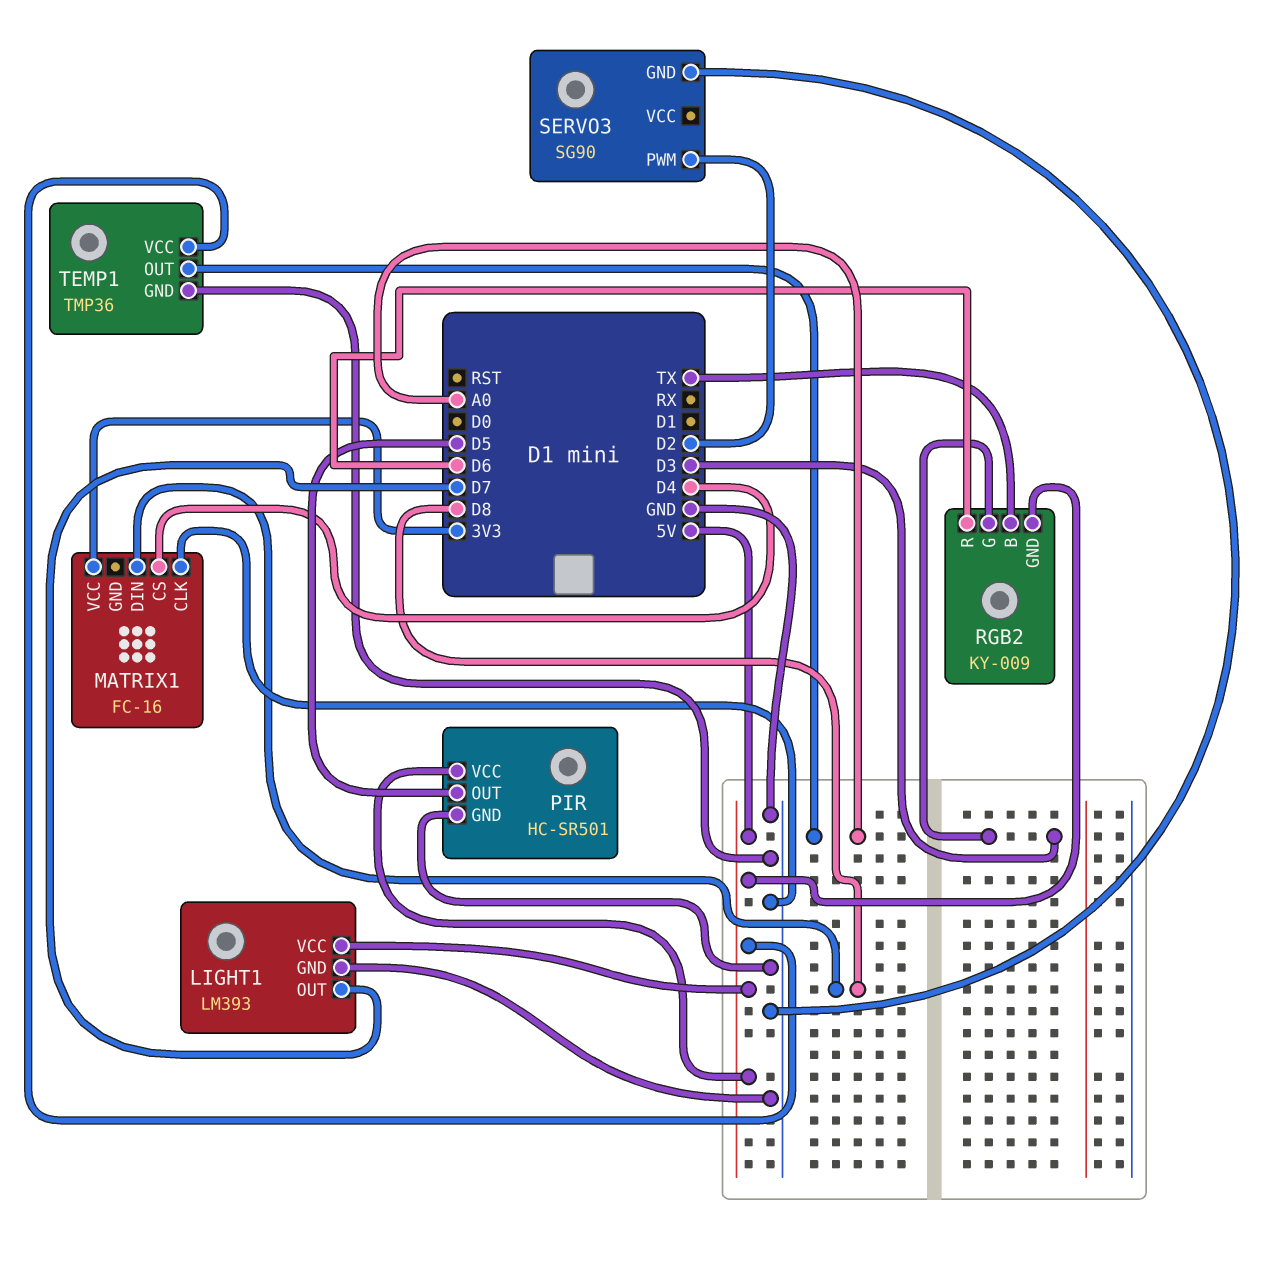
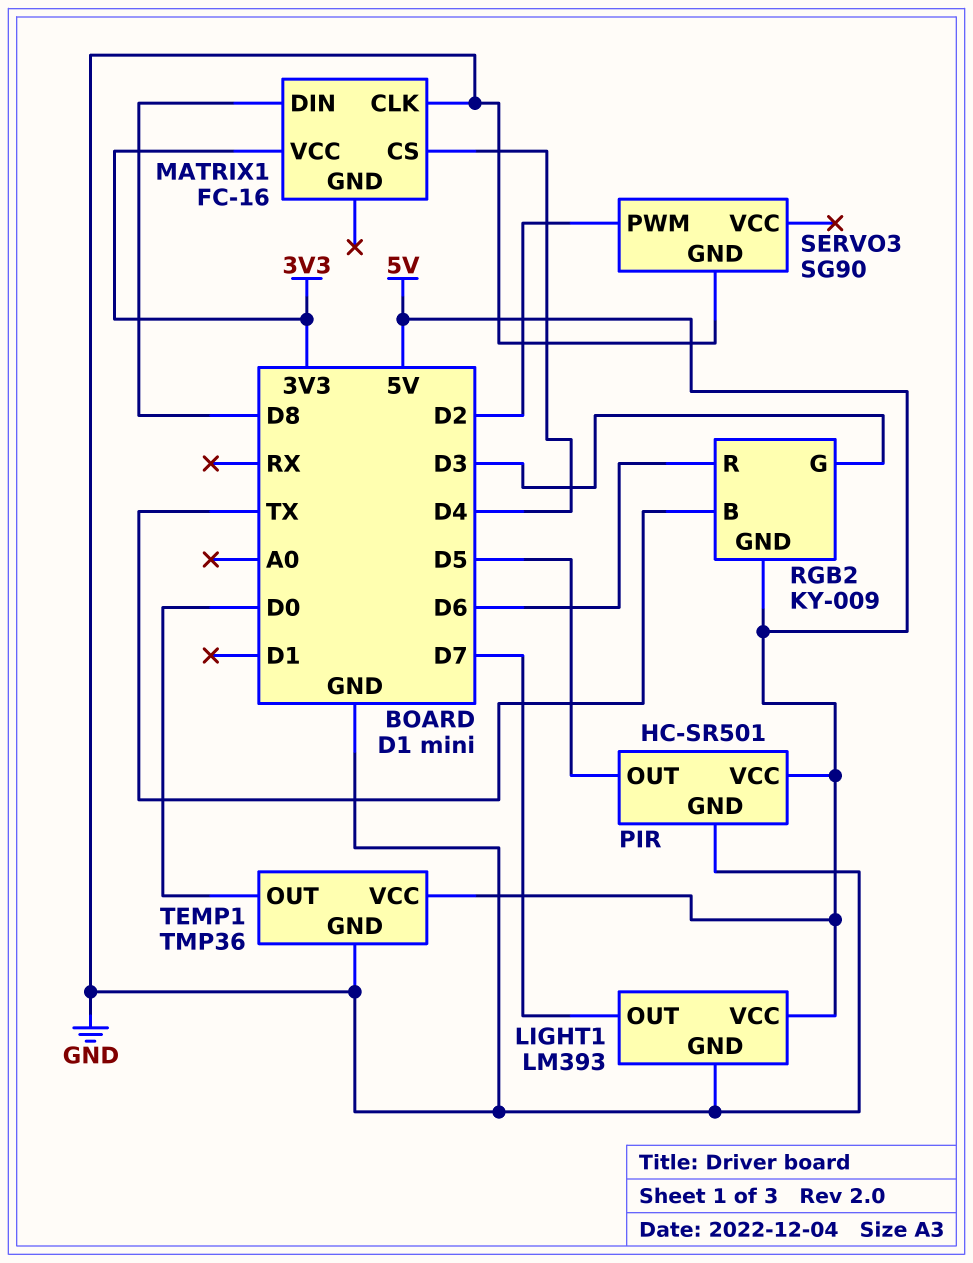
TEMP1 pin OUT: A0 -> D0

